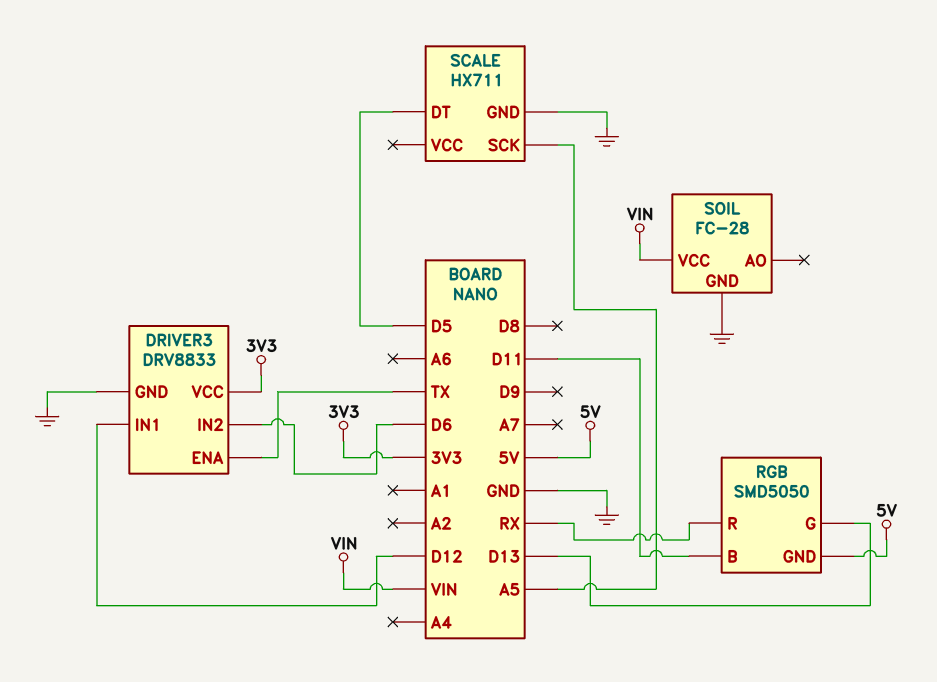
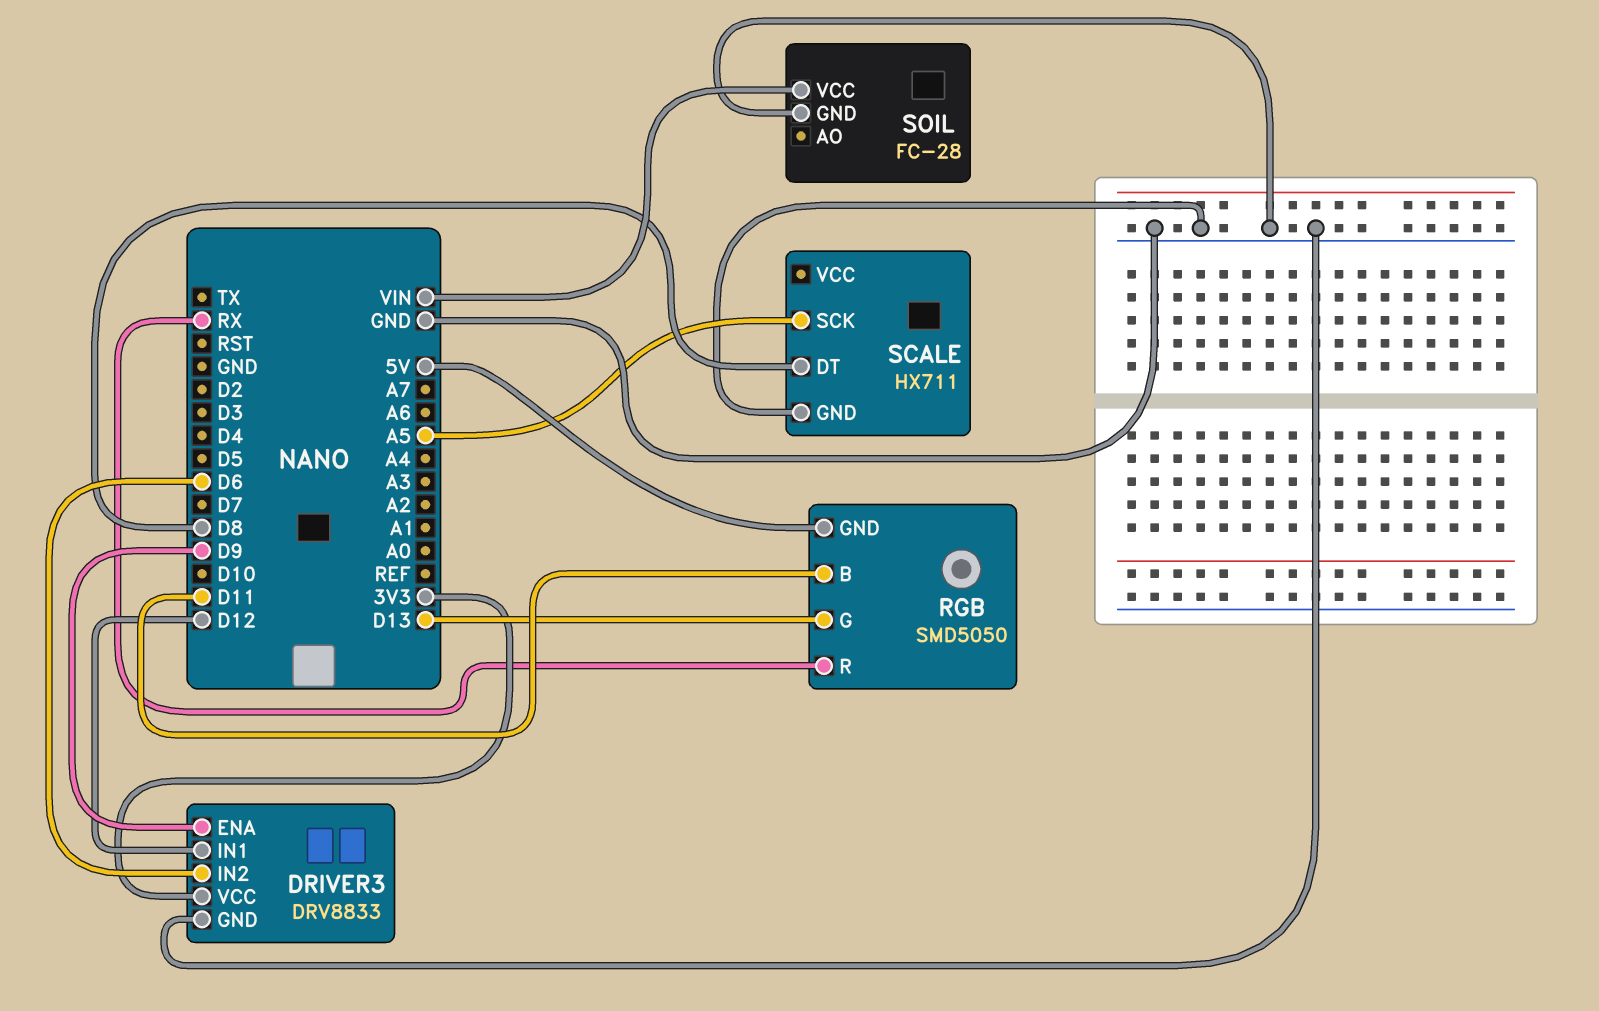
DRIVER3 pin ENA: TX -> D9
SCALE pin DT: D5 -> D8

